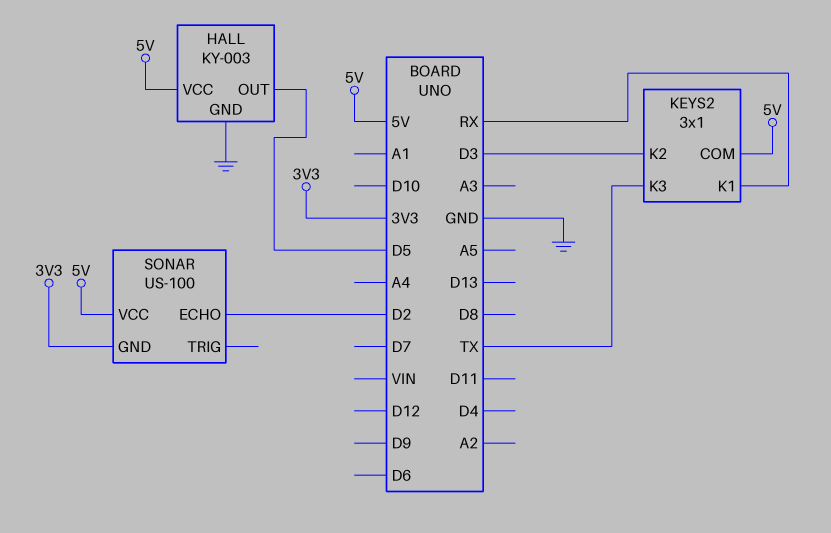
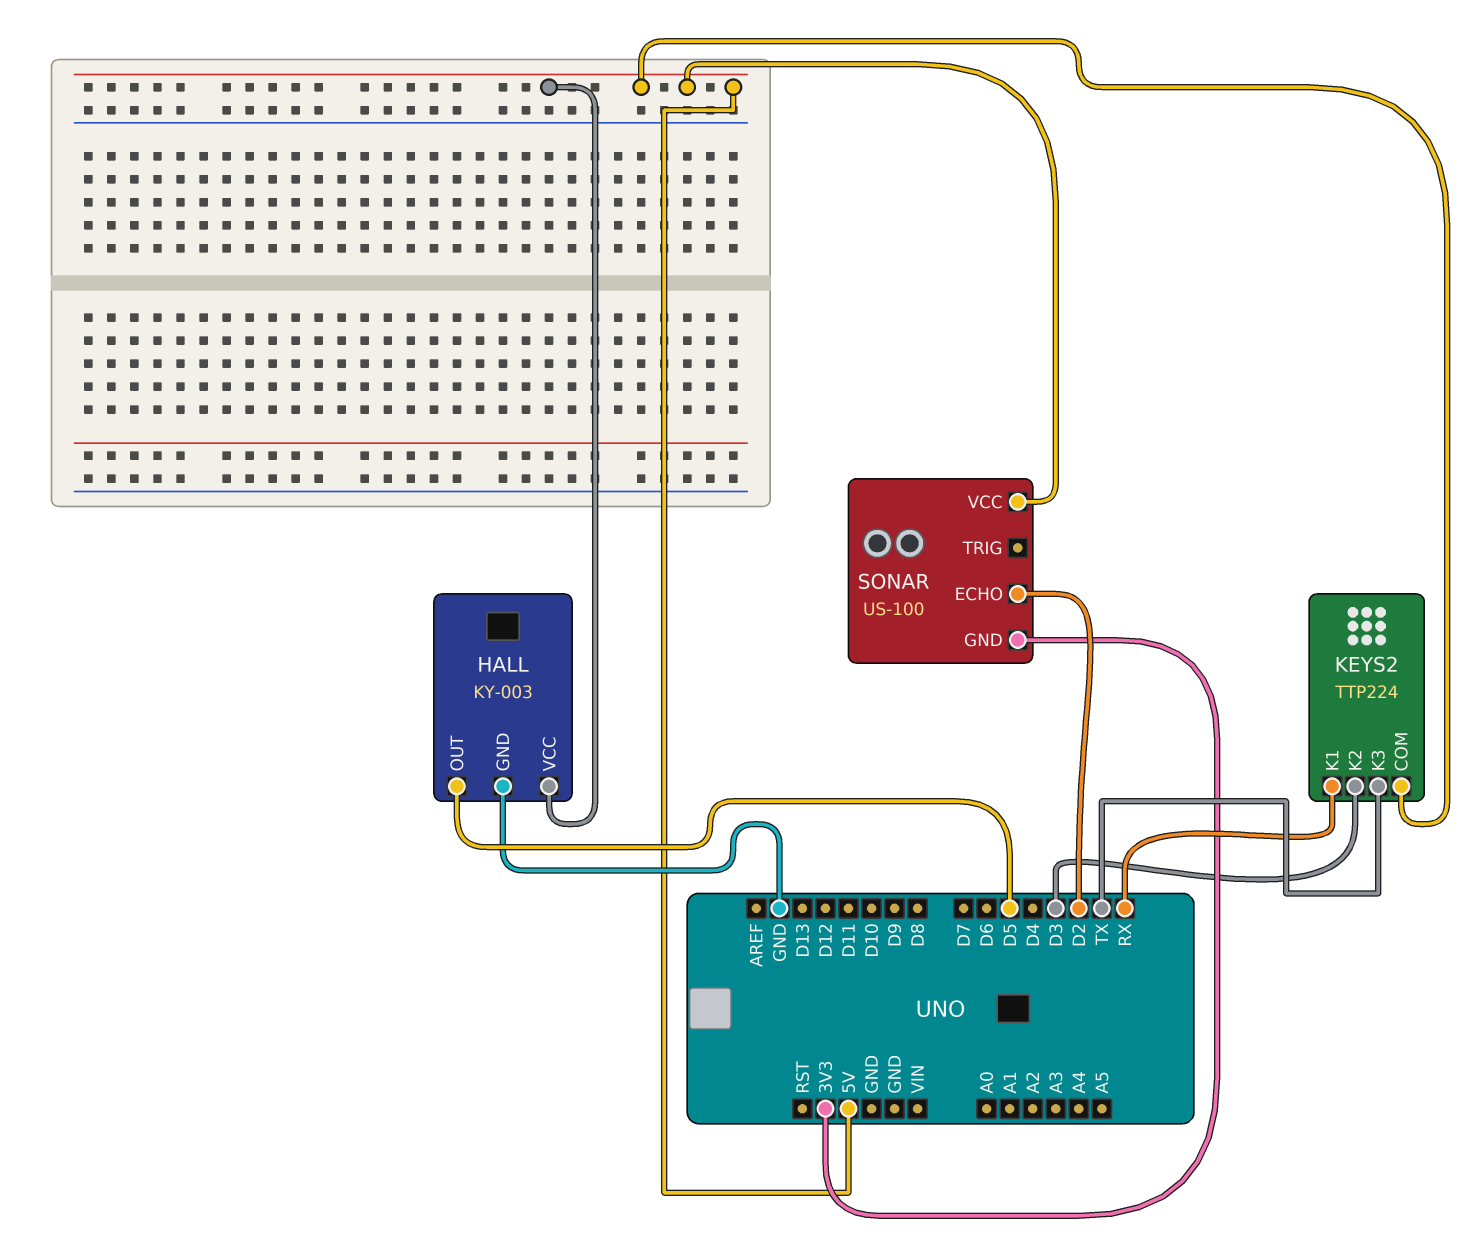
KEYS2: 3x1 -> TTP224

